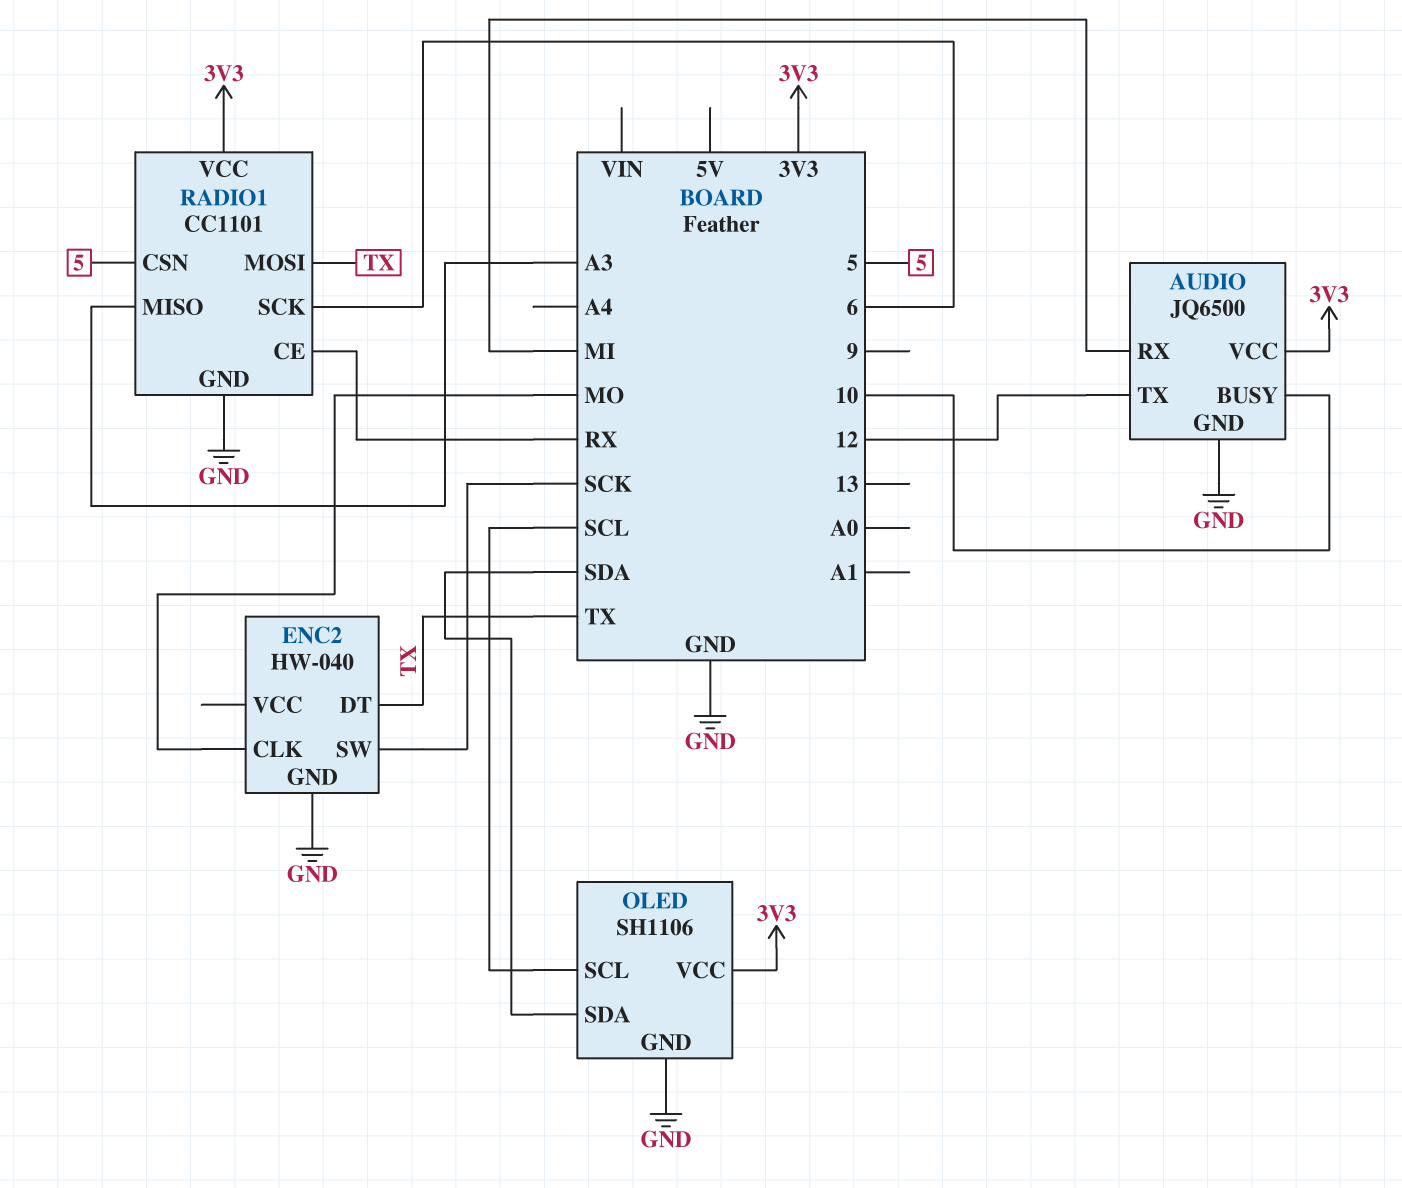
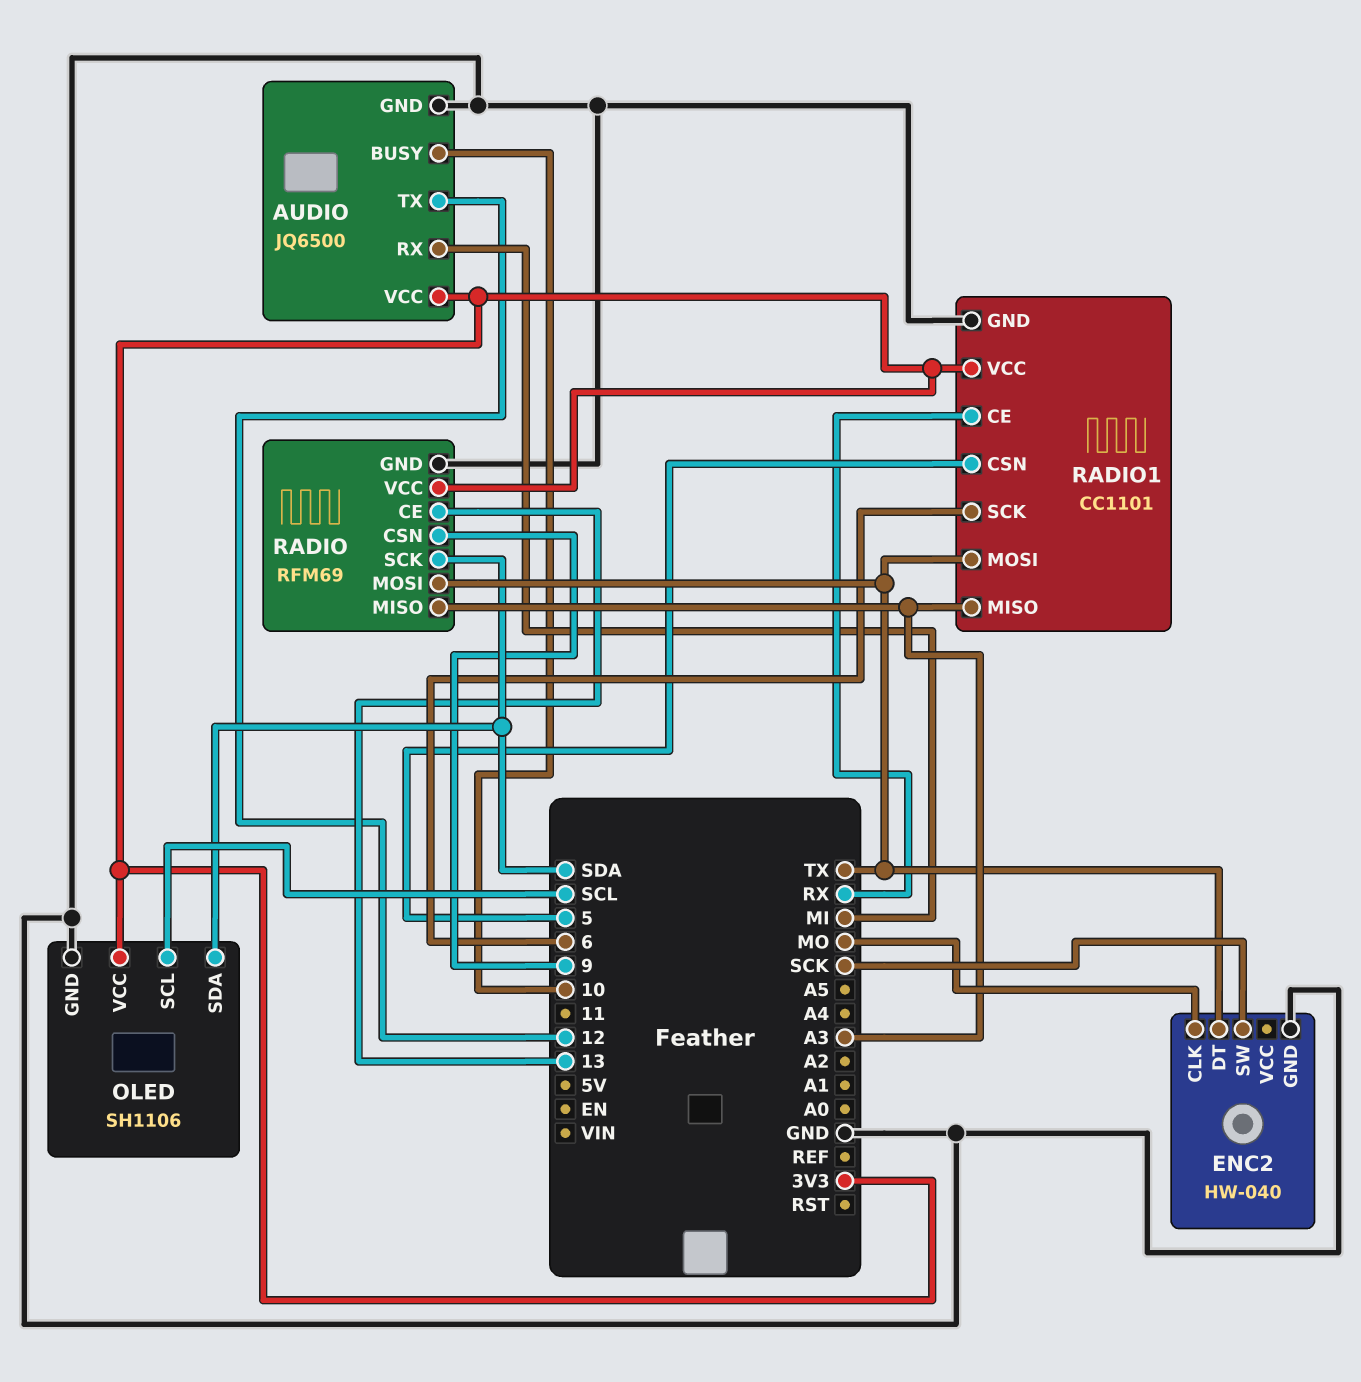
RADIO: none -> RFM69
RADIO pin CE: none -> 13
RADIO pin CSN: none -> 9
RADIO pin GND: none -> GND
RADIO pin MISO: none -> A3
RADIO pin MOSI: none -> TX
RADIO pin SCK: none -> SDA
RADIO pin VCC: none -> 3V3

